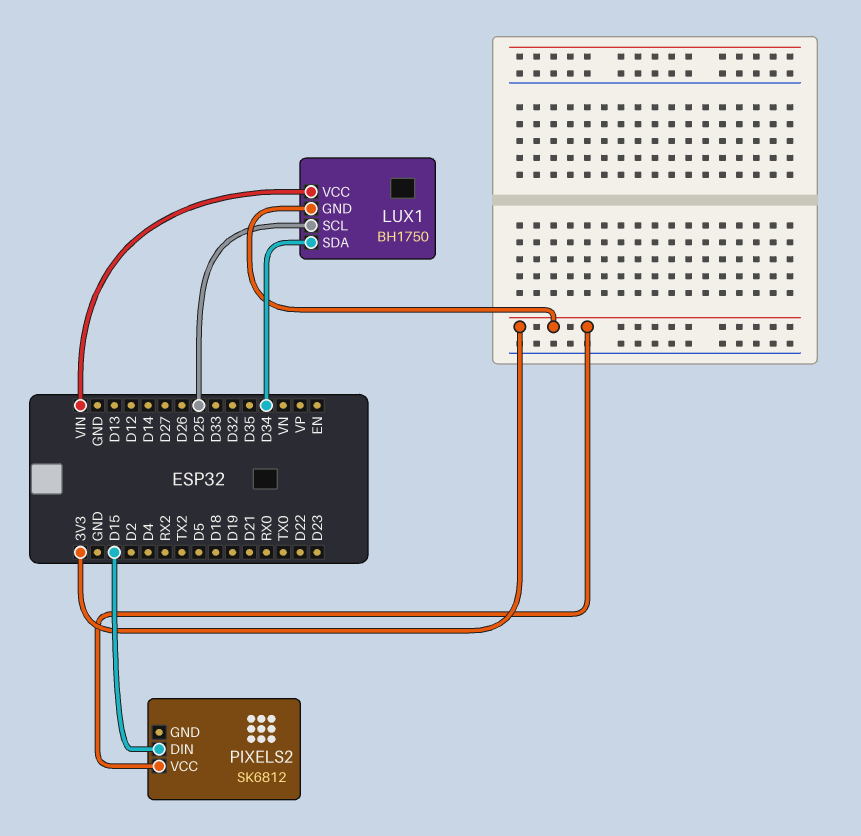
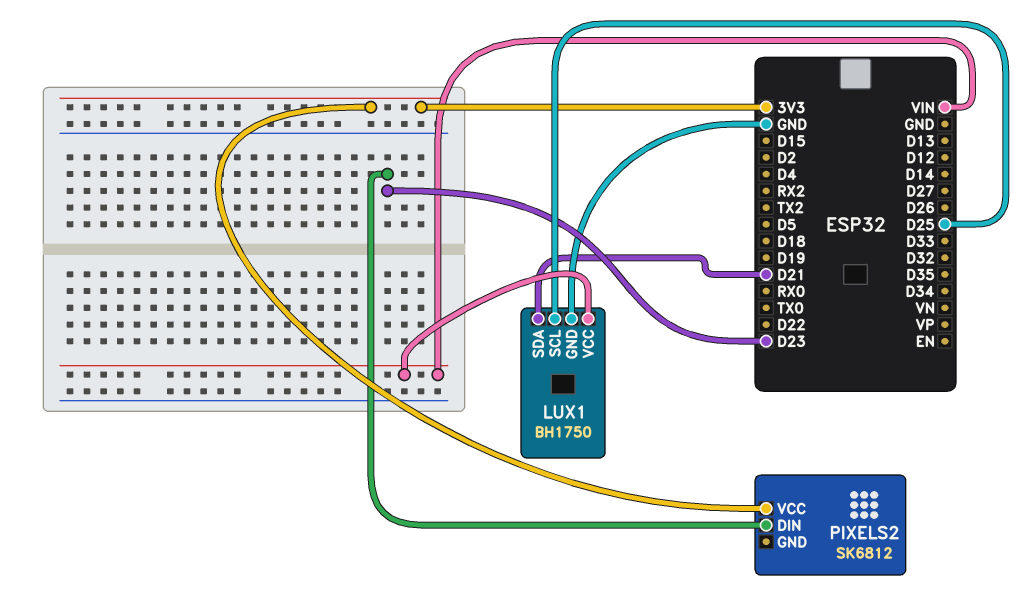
LUX1 pin GND: 3V3 -> GND
LUX1 pin SDA: D34 -> D21
PIXELS2 pin DIN: D15 -> D23

